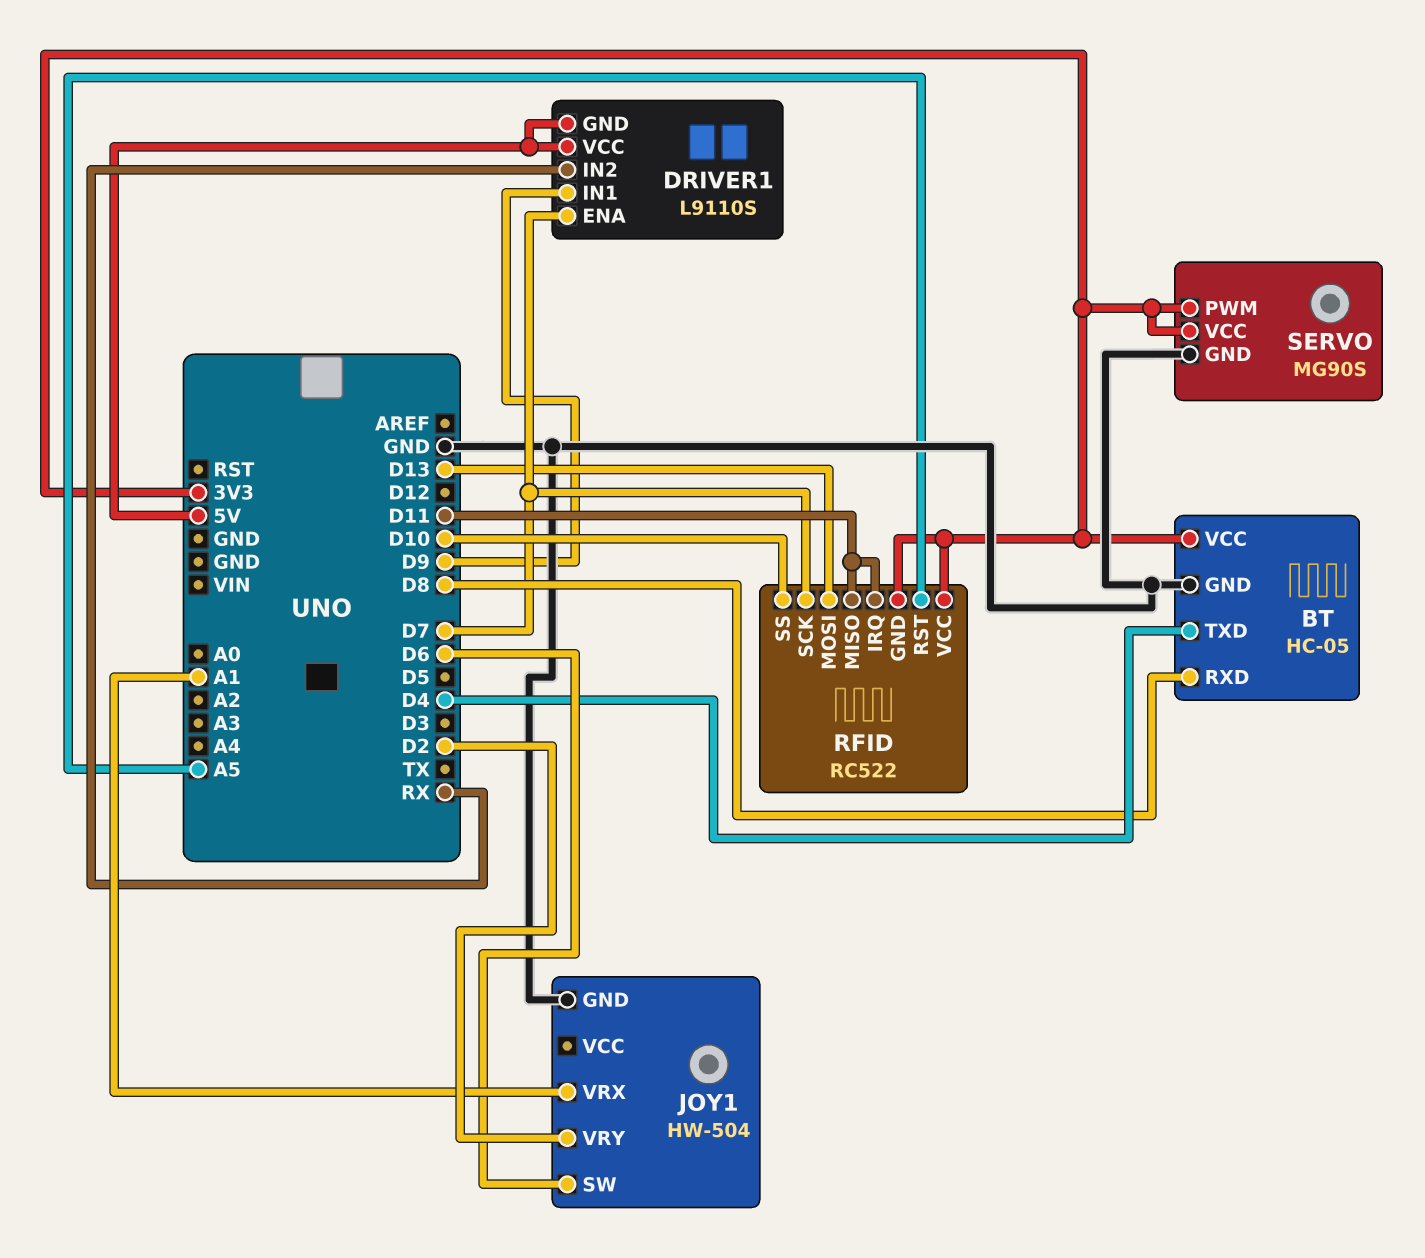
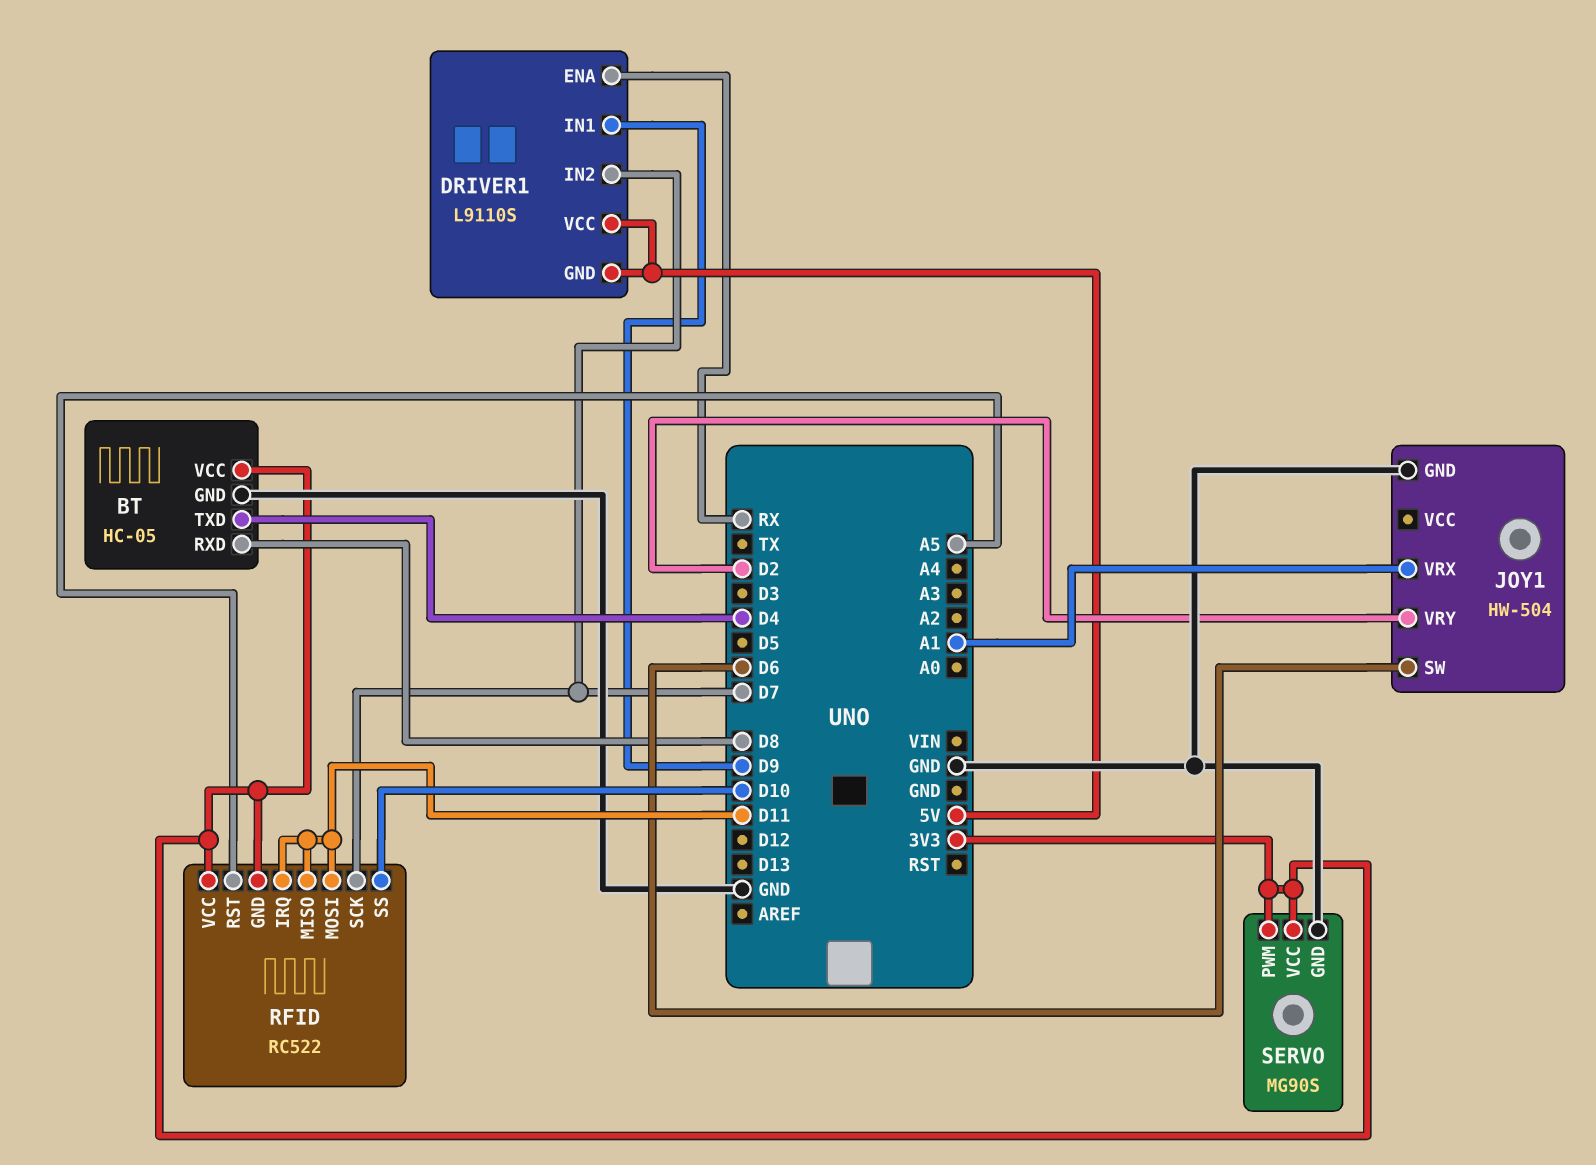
DRIVER1 pin ENA: D7 -> RX
DRIVER1 pin IN2: RX -> D7
RFID pin MOSI: D13 -> D11

